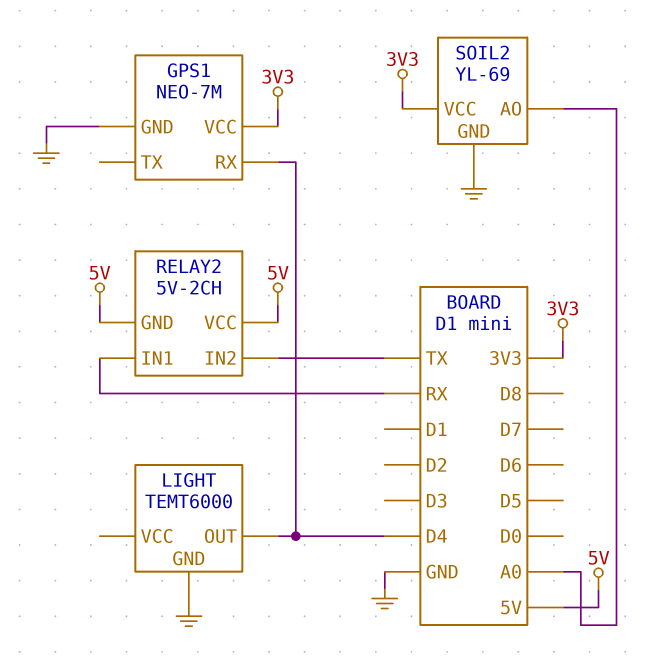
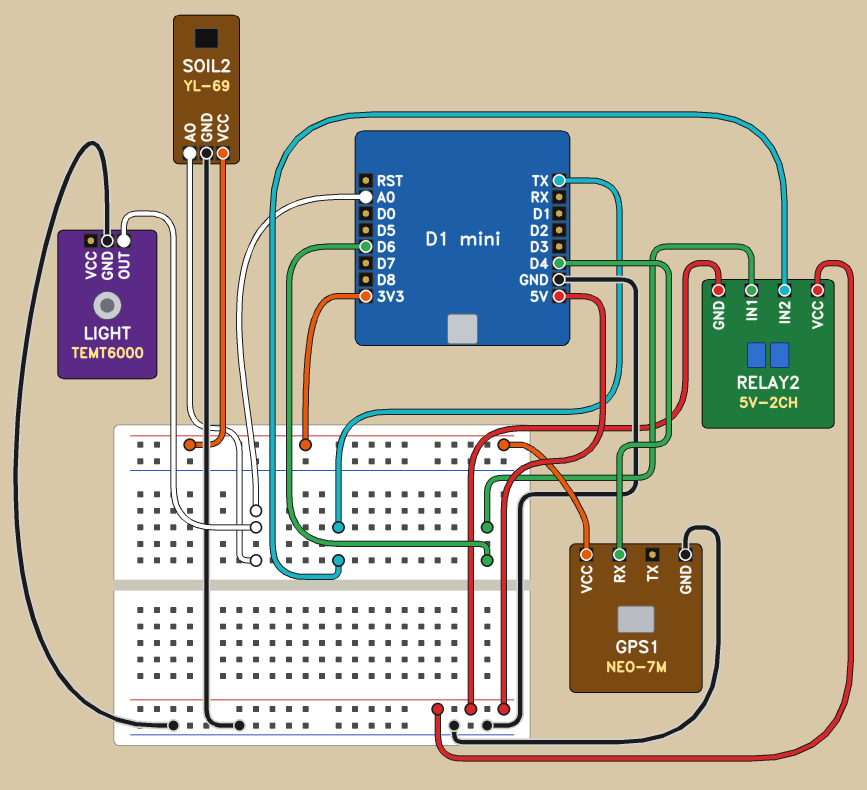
LIGHT pin OUT: D4 -> A0
RELAY2 pin IN1: RX -> D6

